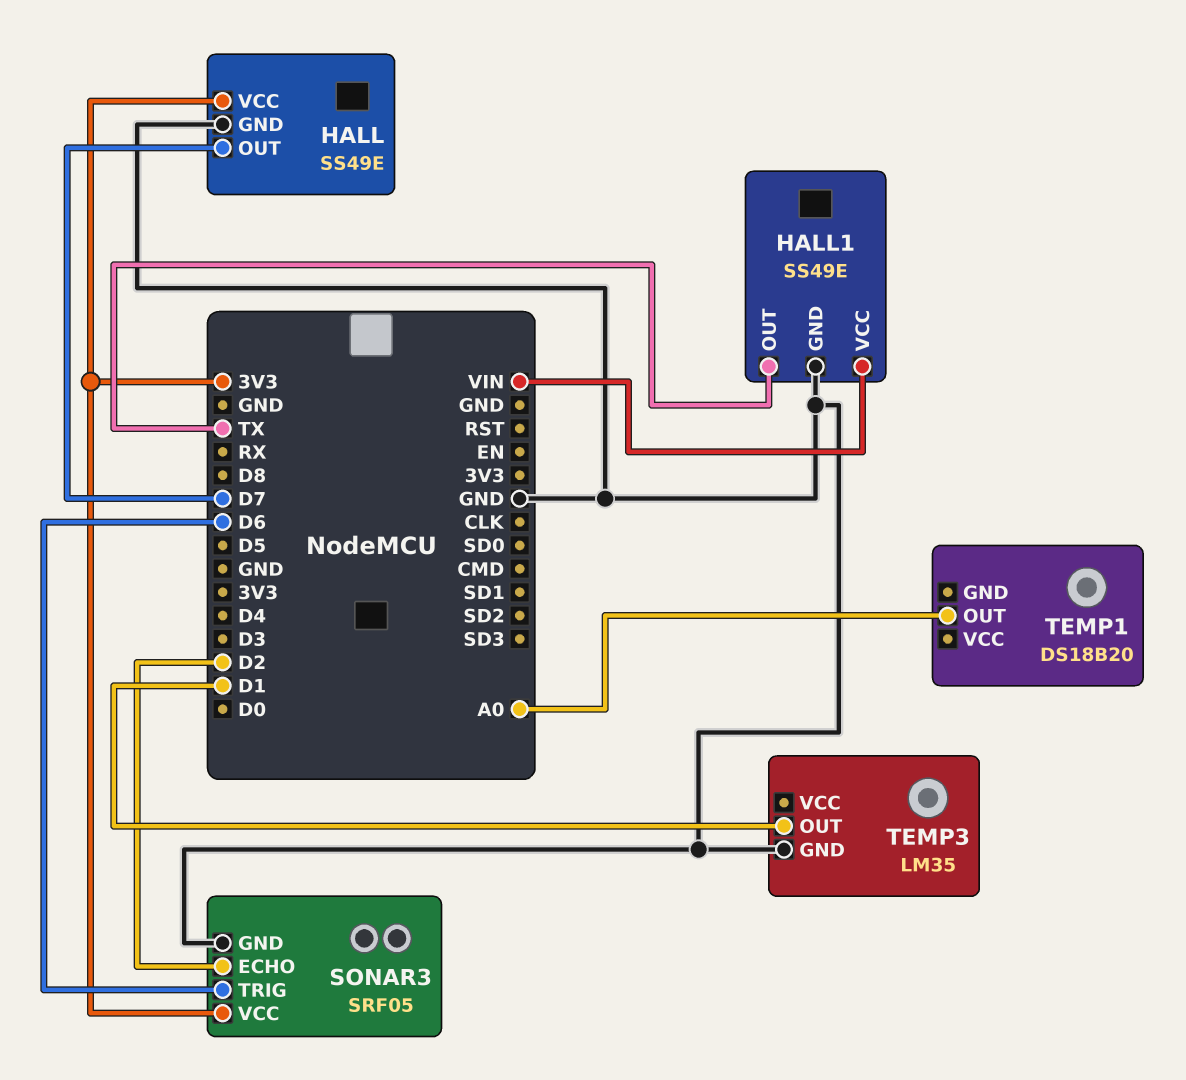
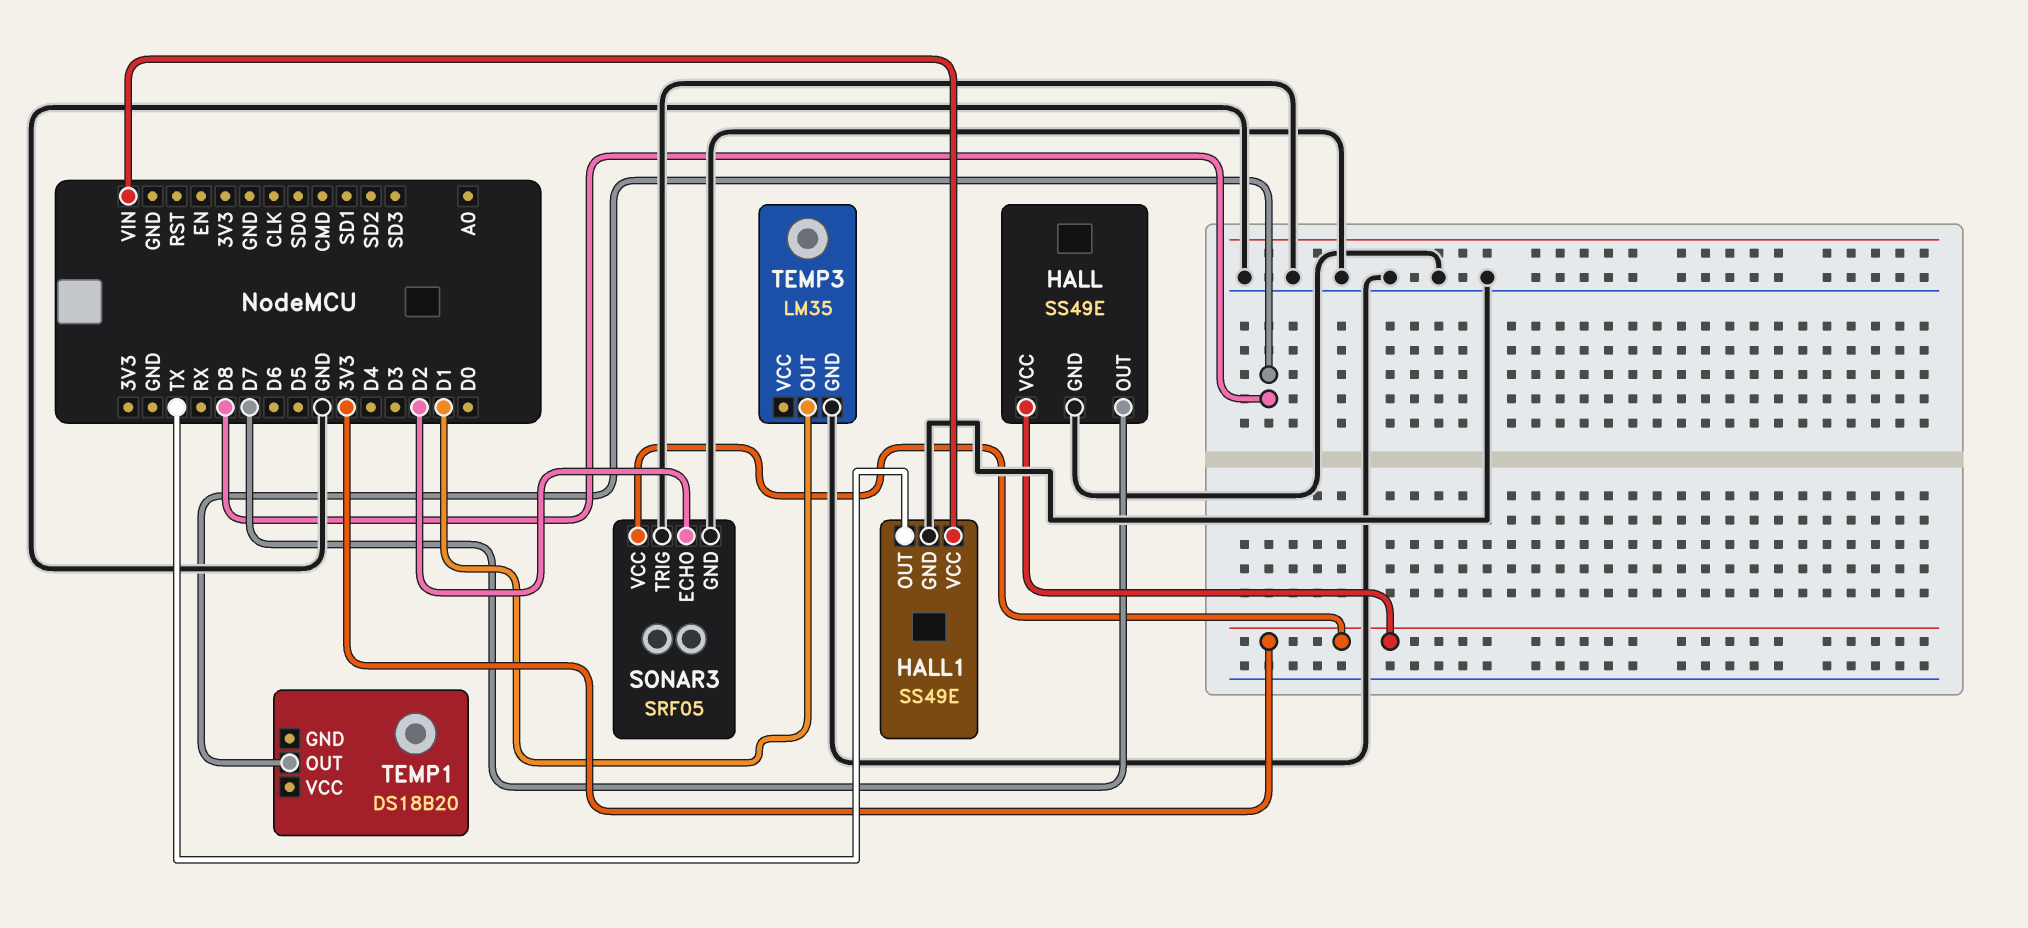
SONAR3 pin TRIG: D6 -> GND
TEMP1 pin OUT: A0 -> D8

